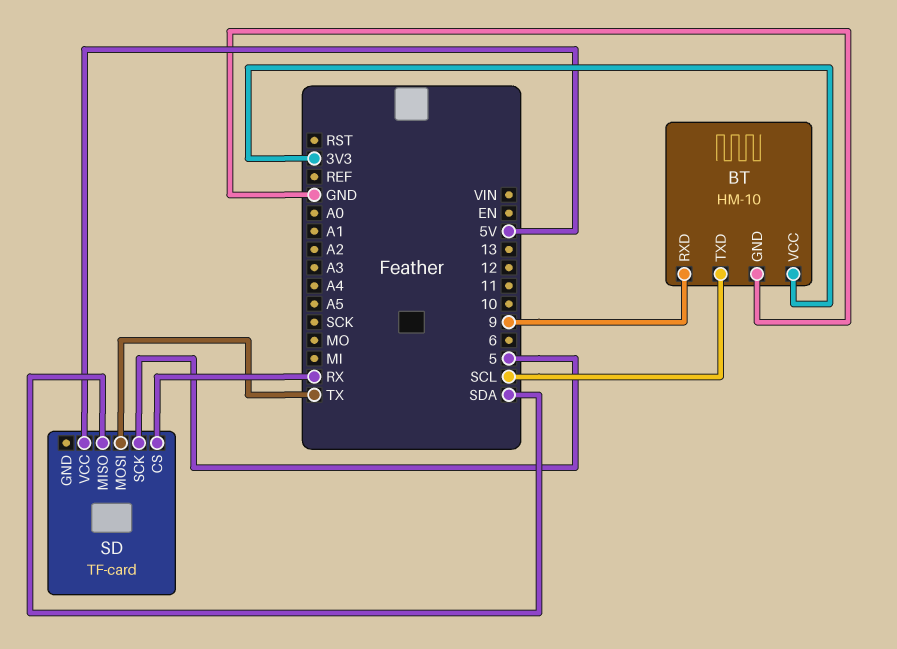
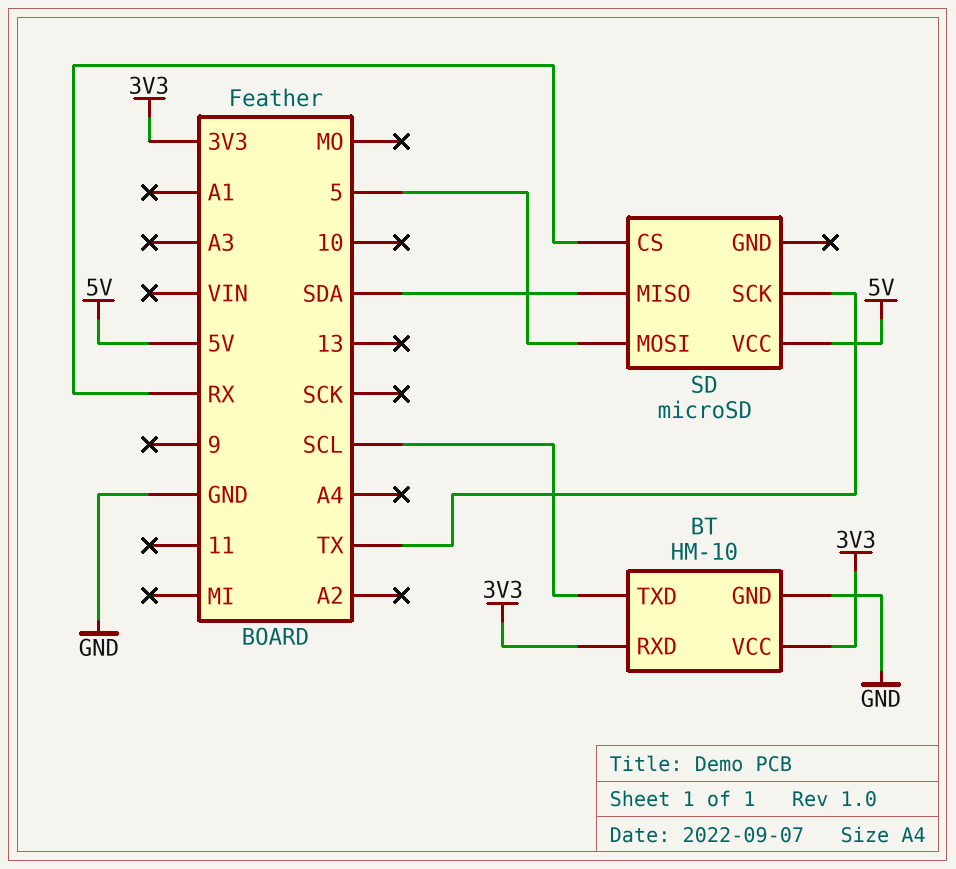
BT pin RXD: 9 -> 3V3
SD: TF-card -> microSD
SD pin MOSI: TX -> 5
SD pin SCK: 5 -> TX

